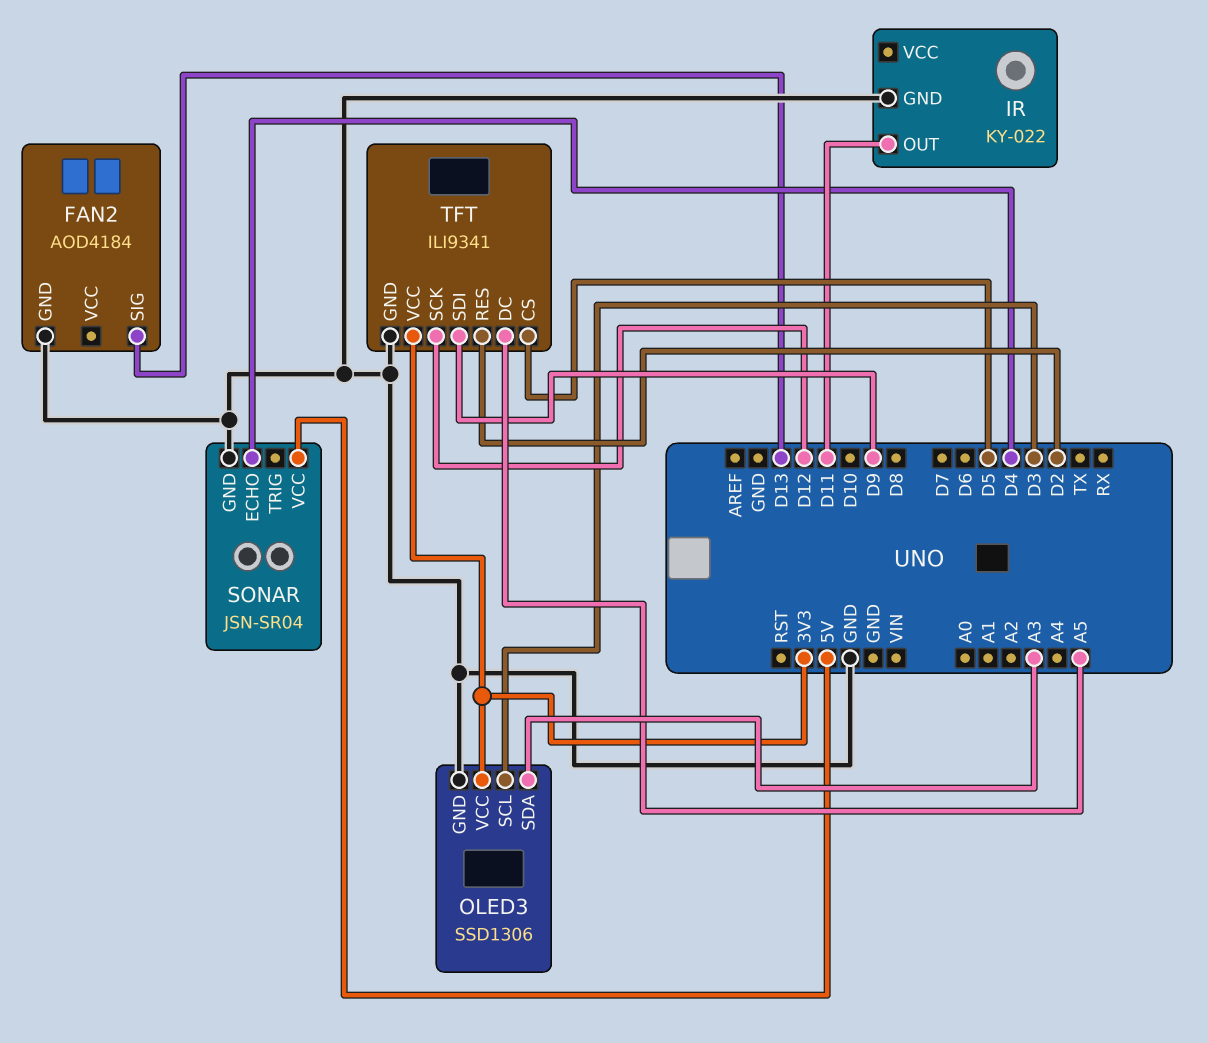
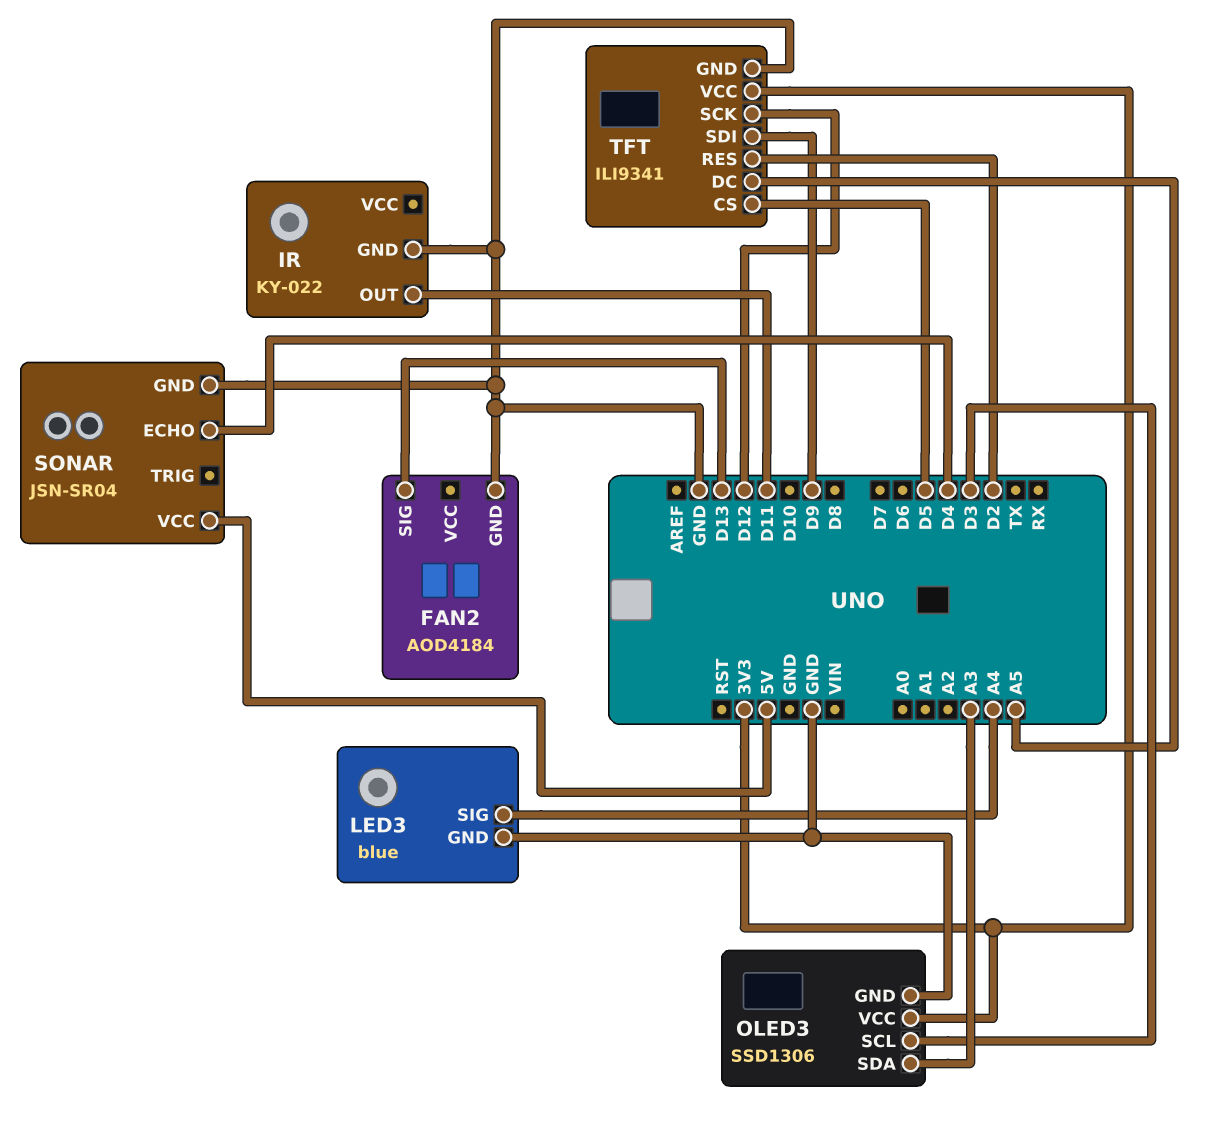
LED3: none -> blue
LED3 pin GND: none -> GND
LED3 pin SIG: none -> A4

